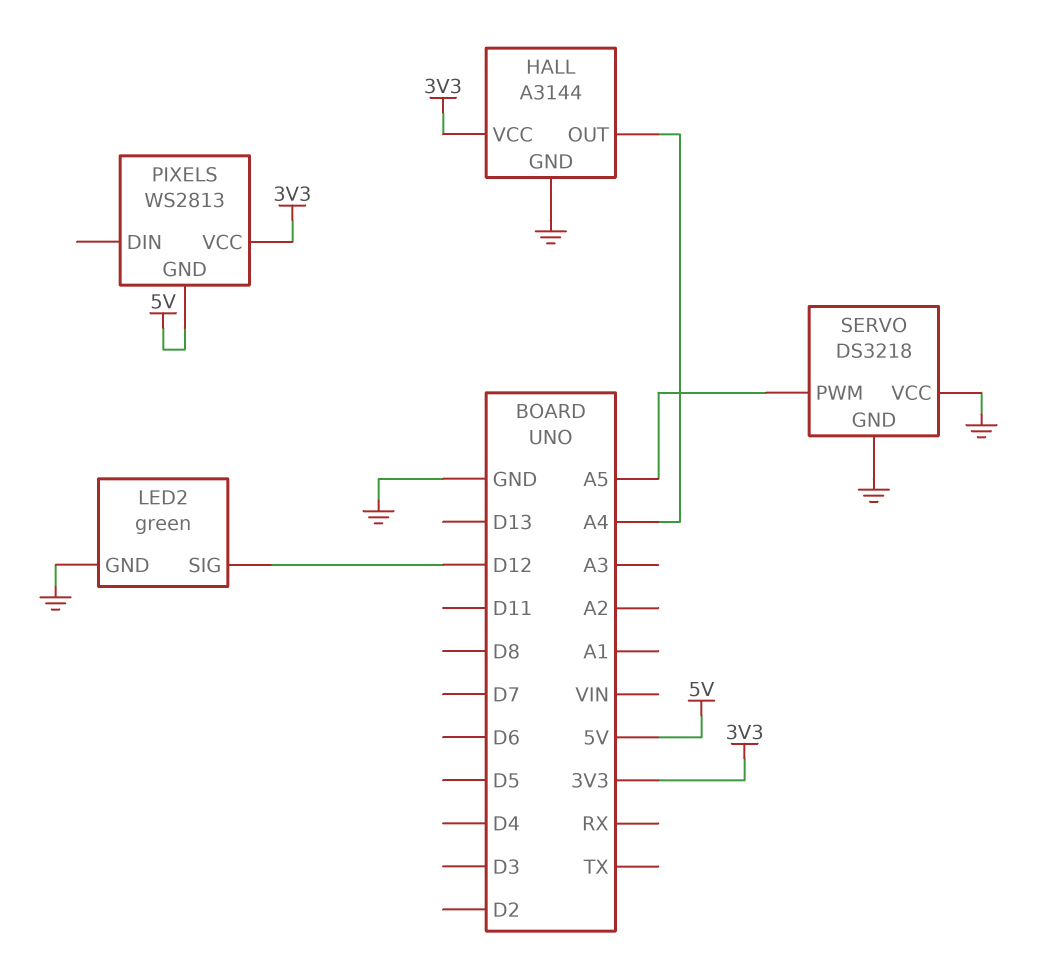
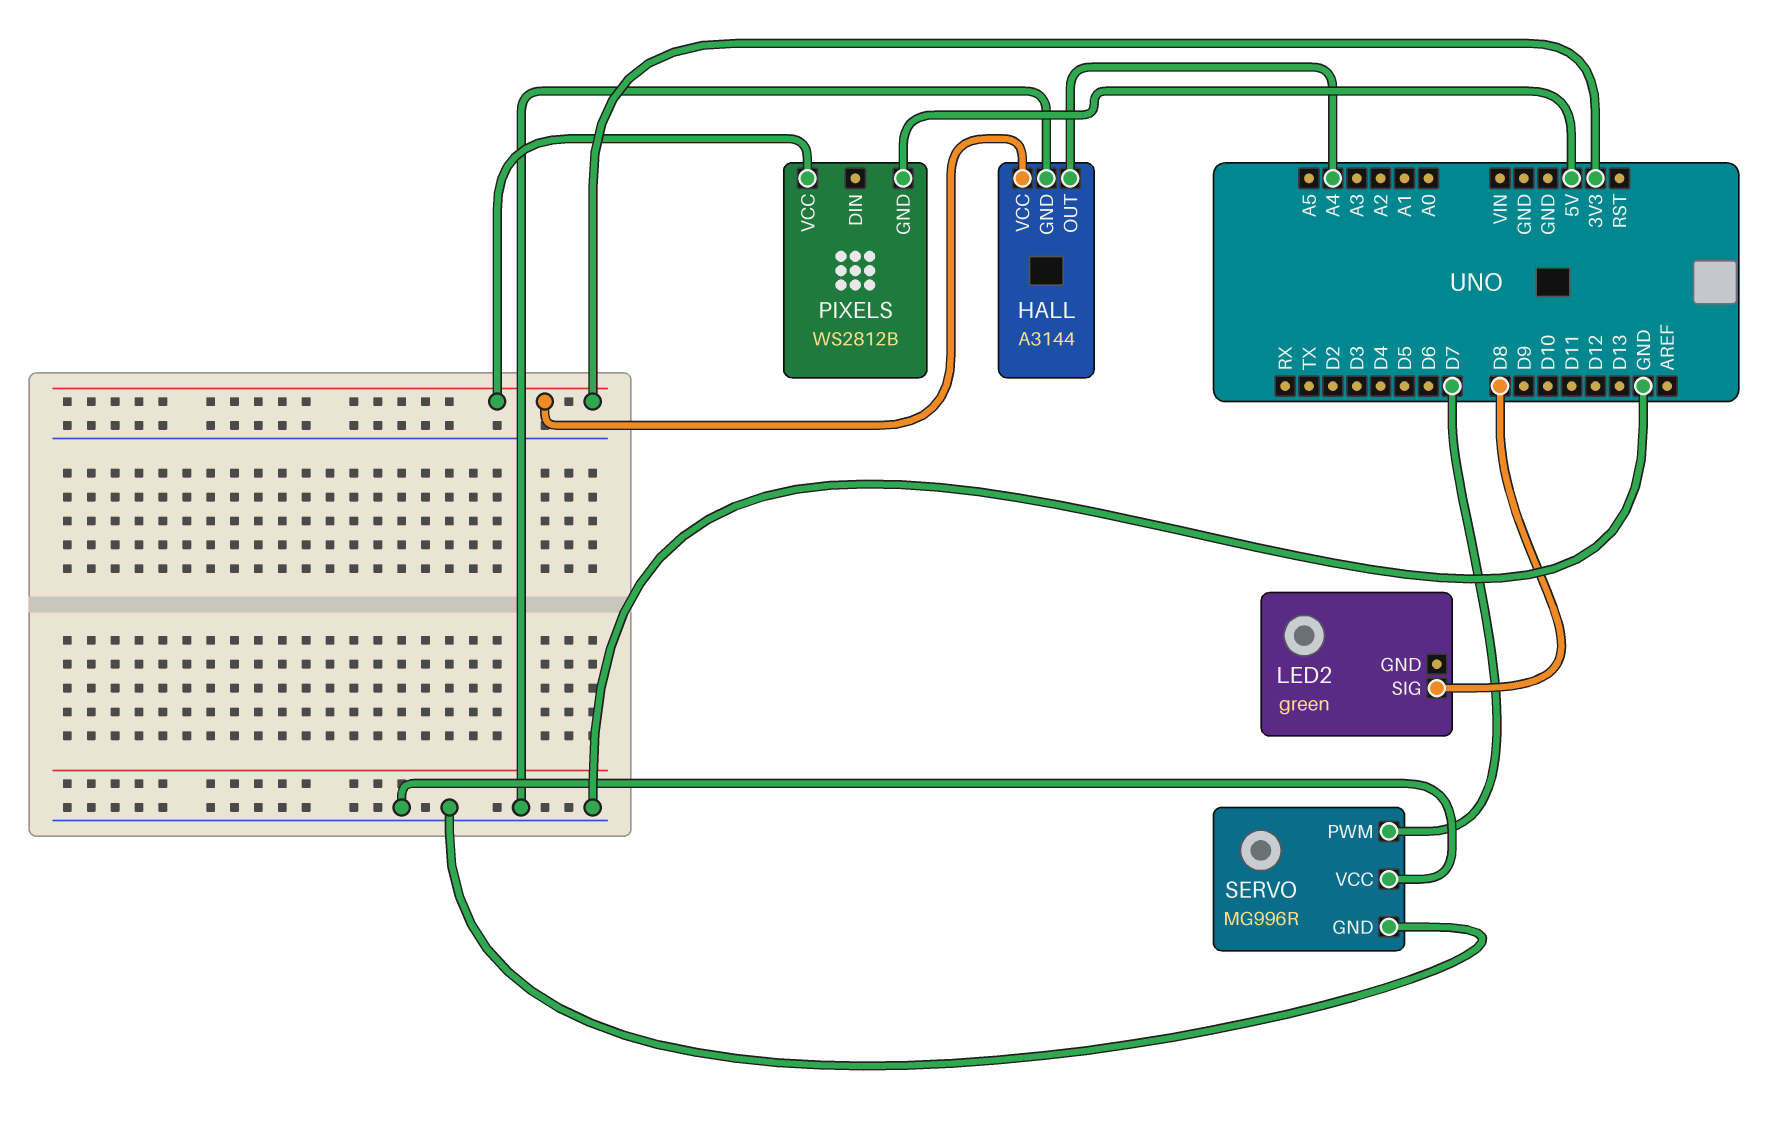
LED2 pin GND: GND -> none
LED2 pin SIG: D12 -> D8
PIXELS: WS2813 -> WS2812B
SERVO: DS3218 -> MG996R
SERVO pin PWM: A5 -> D7

